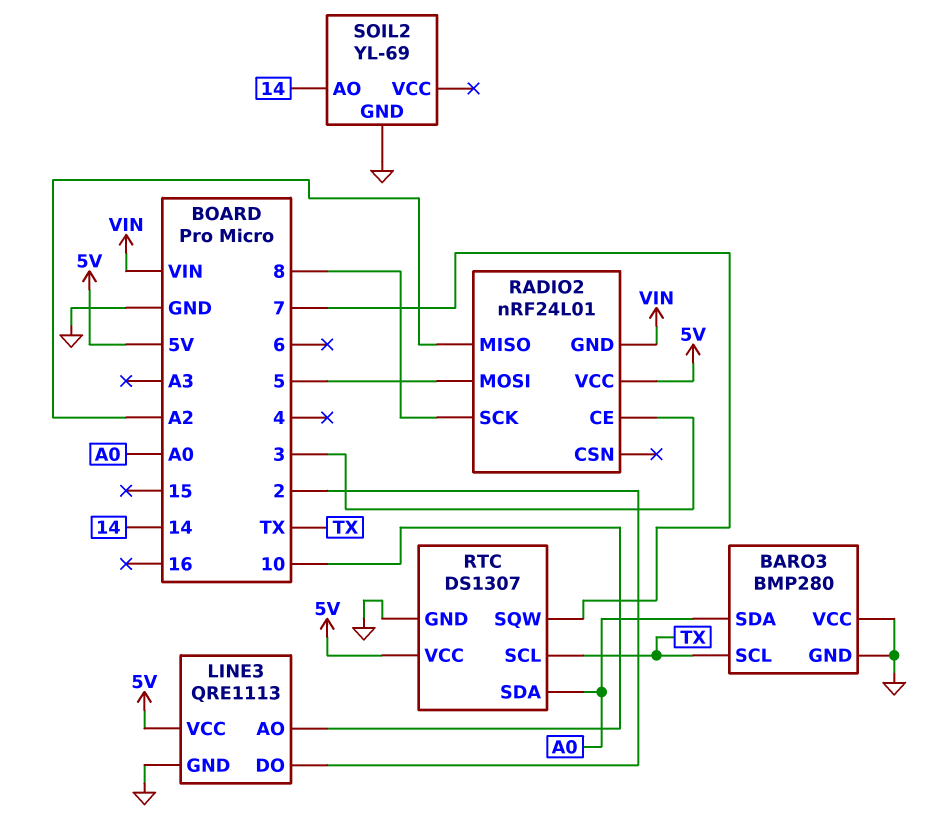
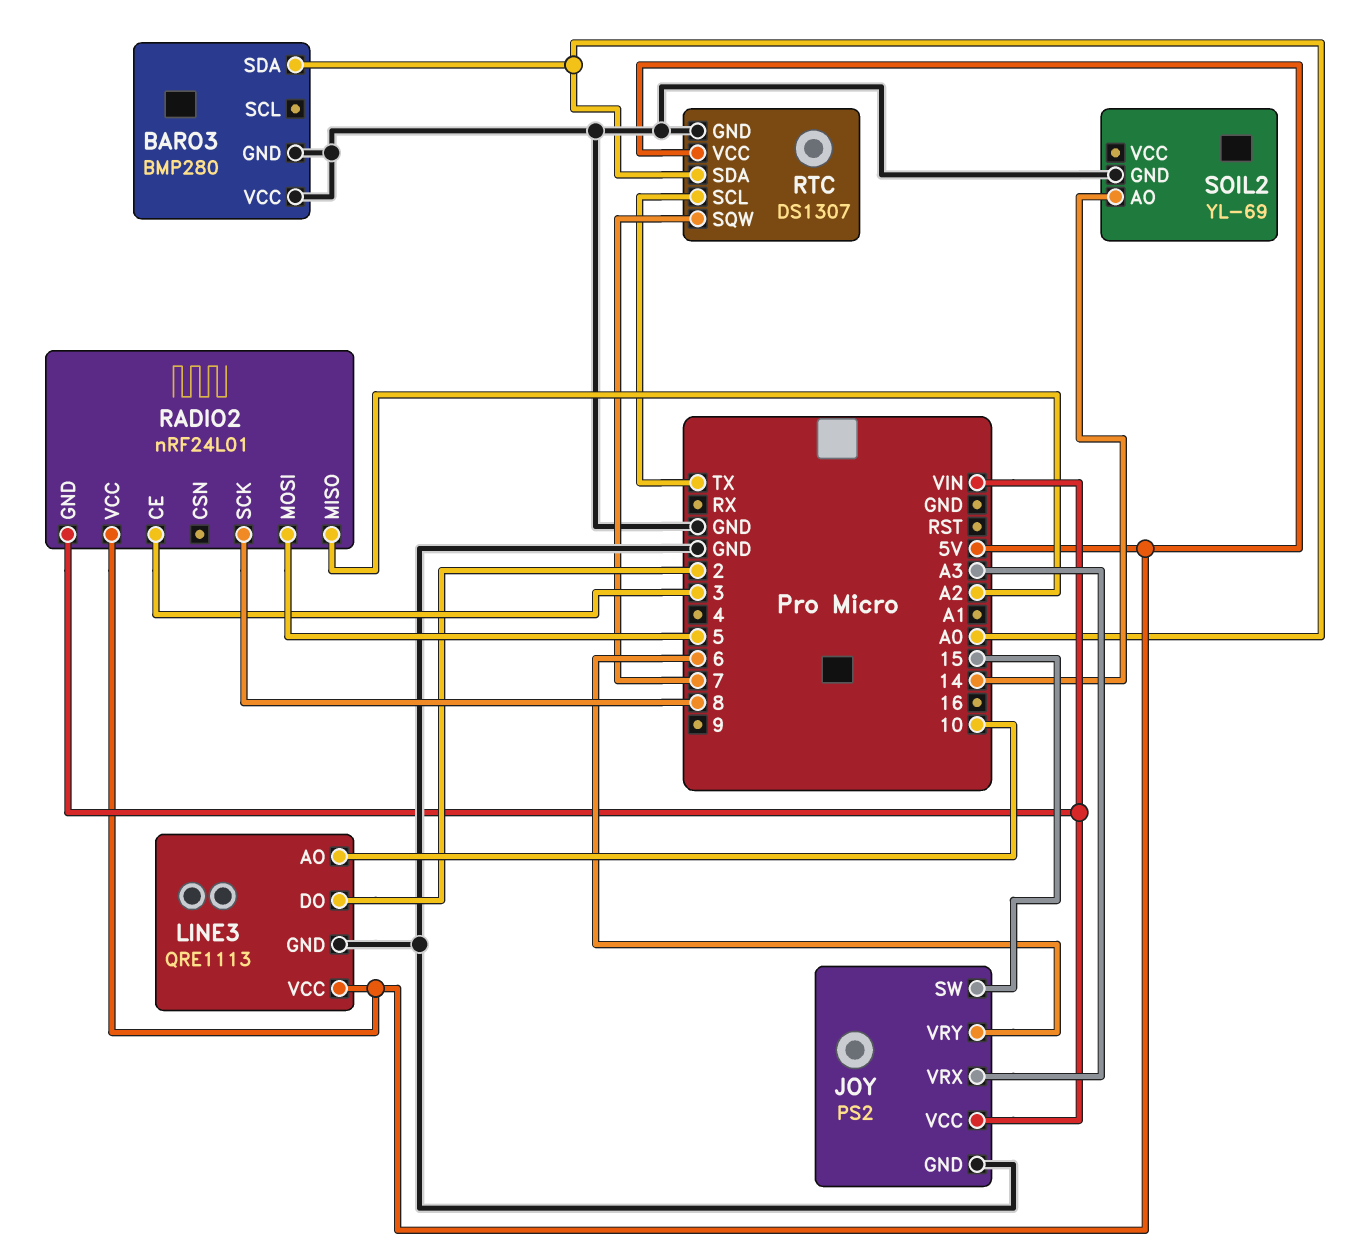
BARO3 pin SCL: TX -> none
JOY: none -> PS2
JOY pin GND: none -> GND
JOY pin SW: none -> 15
JOY pin VCC: none -> VIN
JOY pin VRX: none -> A3
JOY pin VRY: none -> 6

